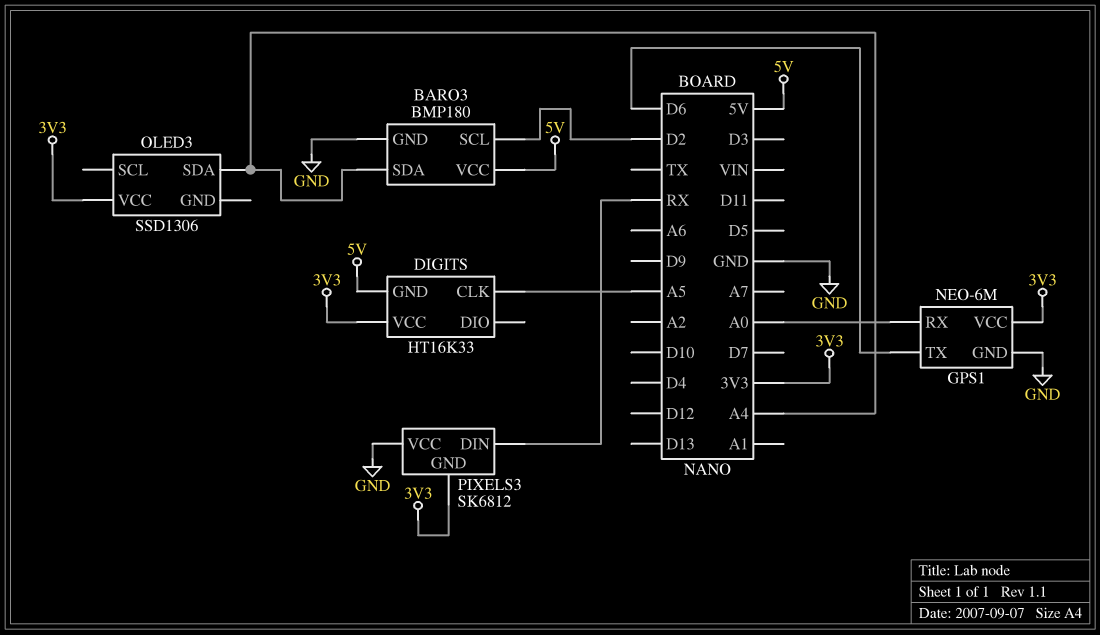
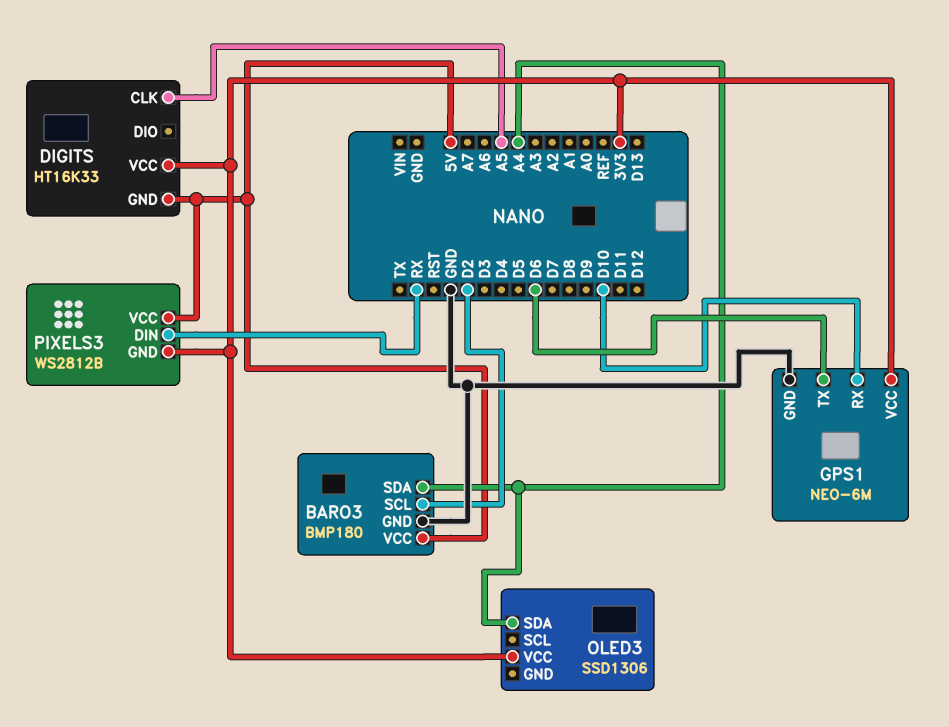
GPS1 pin RX: A0 -> D10
PIXELS3: SK6812 -> WS2812B
PIXELS3 pin VCC: GND -> 5V

